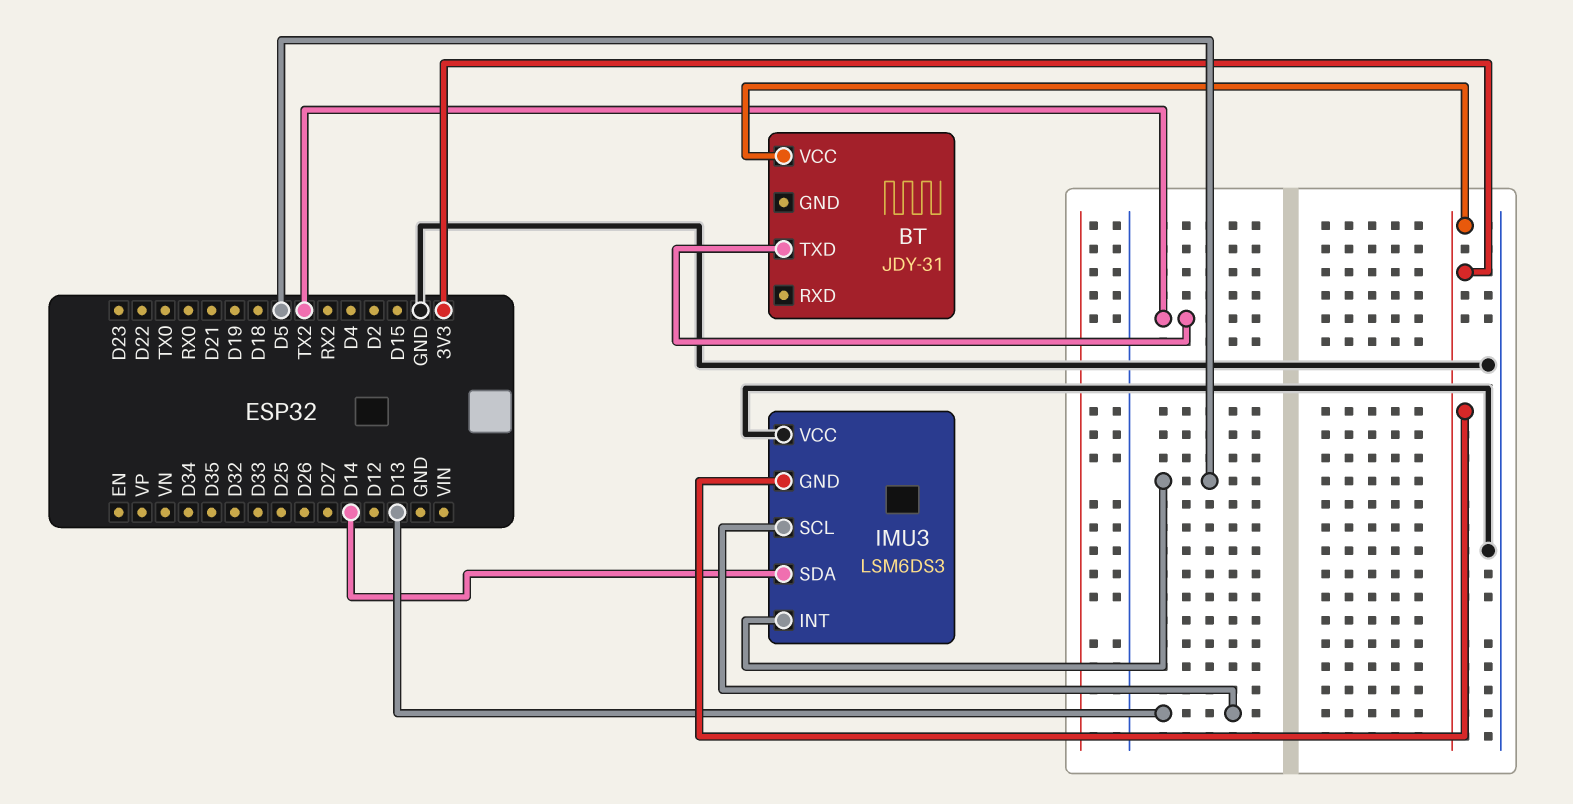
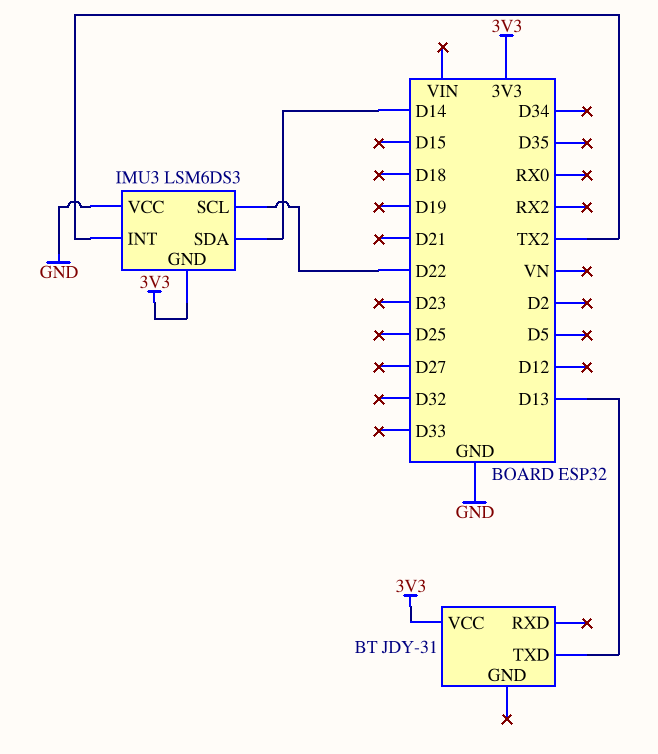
BT pin TXD: TX2 -> D13
IMU3 pin INT: D5 -> TX2
IMU3 pin SCL: D13 -> D22

